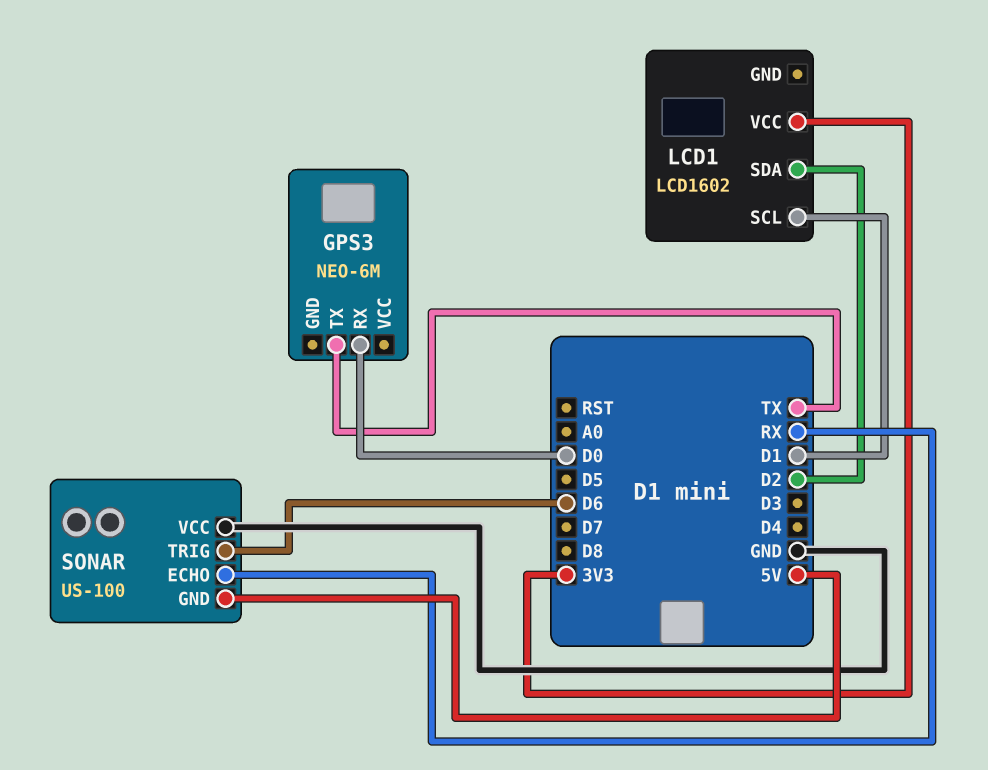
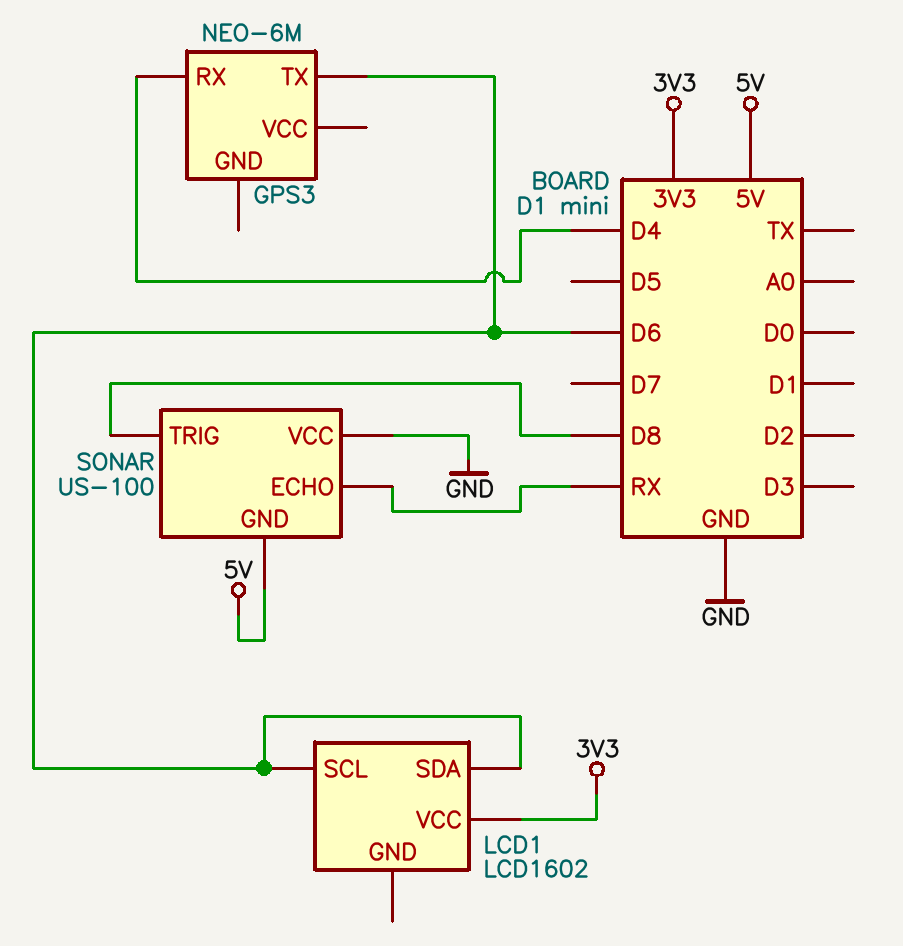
GPS3 pin RX: D0 -> D4
GPS3 pin TX: TX -> D6
LCD1 pin SCL: D1 -> D6
LCD1 pin SDA: D2 -> D6
SONAR pin TRIG: D6 -> D8

